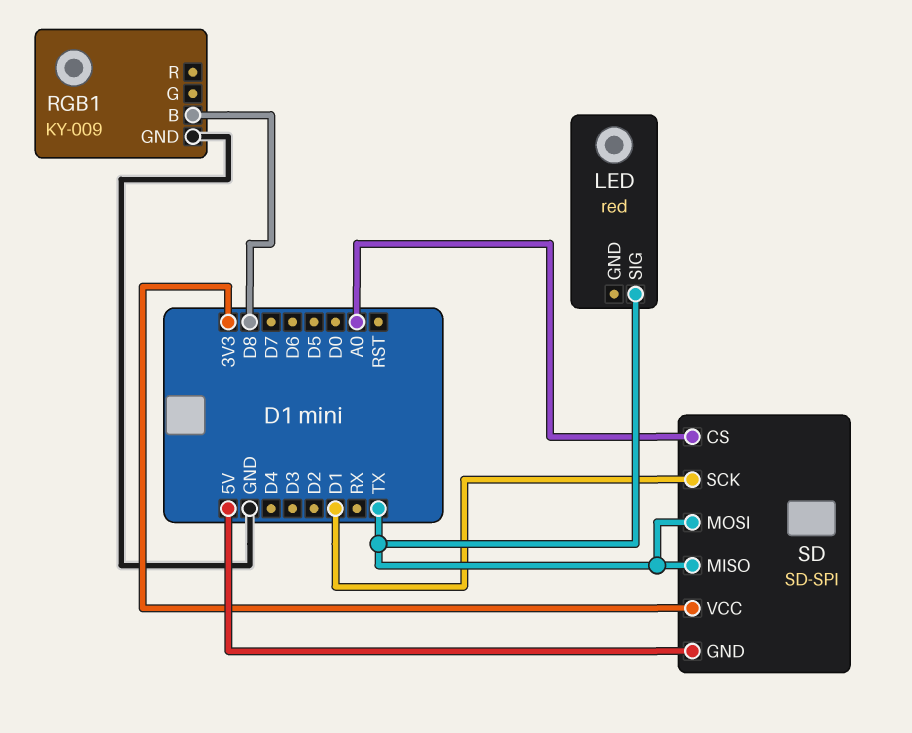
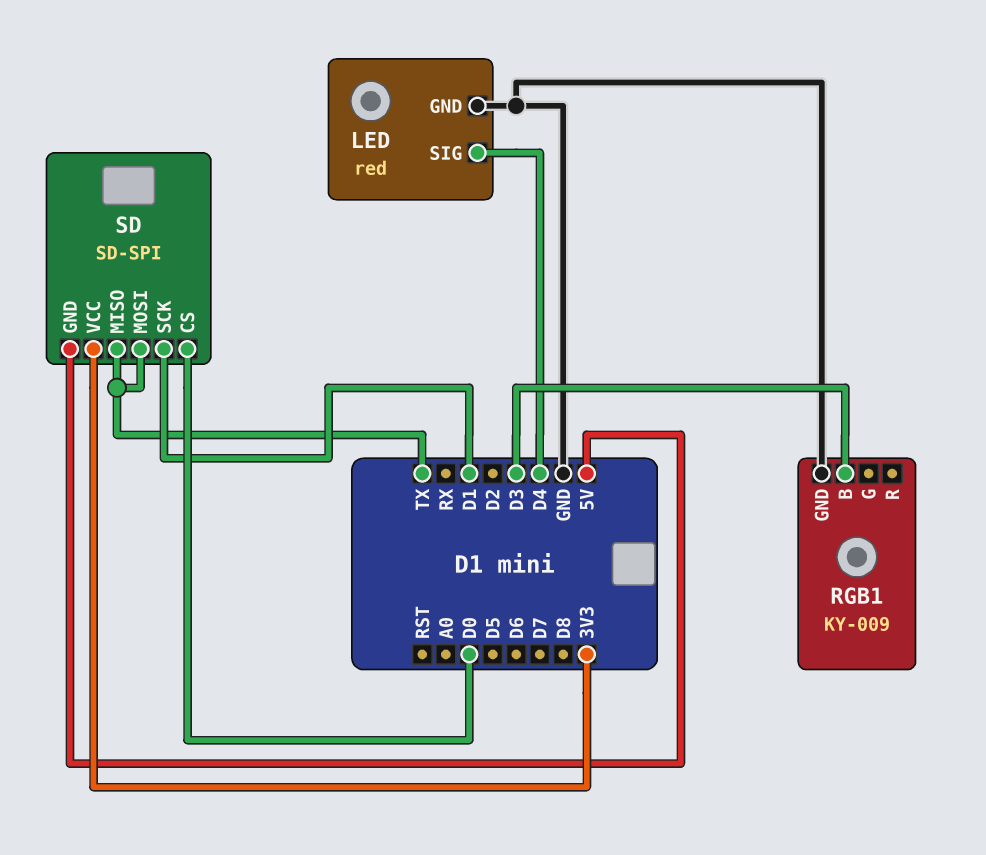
LED pin GND: none -> GND
LED pin SIG: TX -> D4
RGB1 pin B: D8 -> D3
SD pin CS: A0 -> D0

